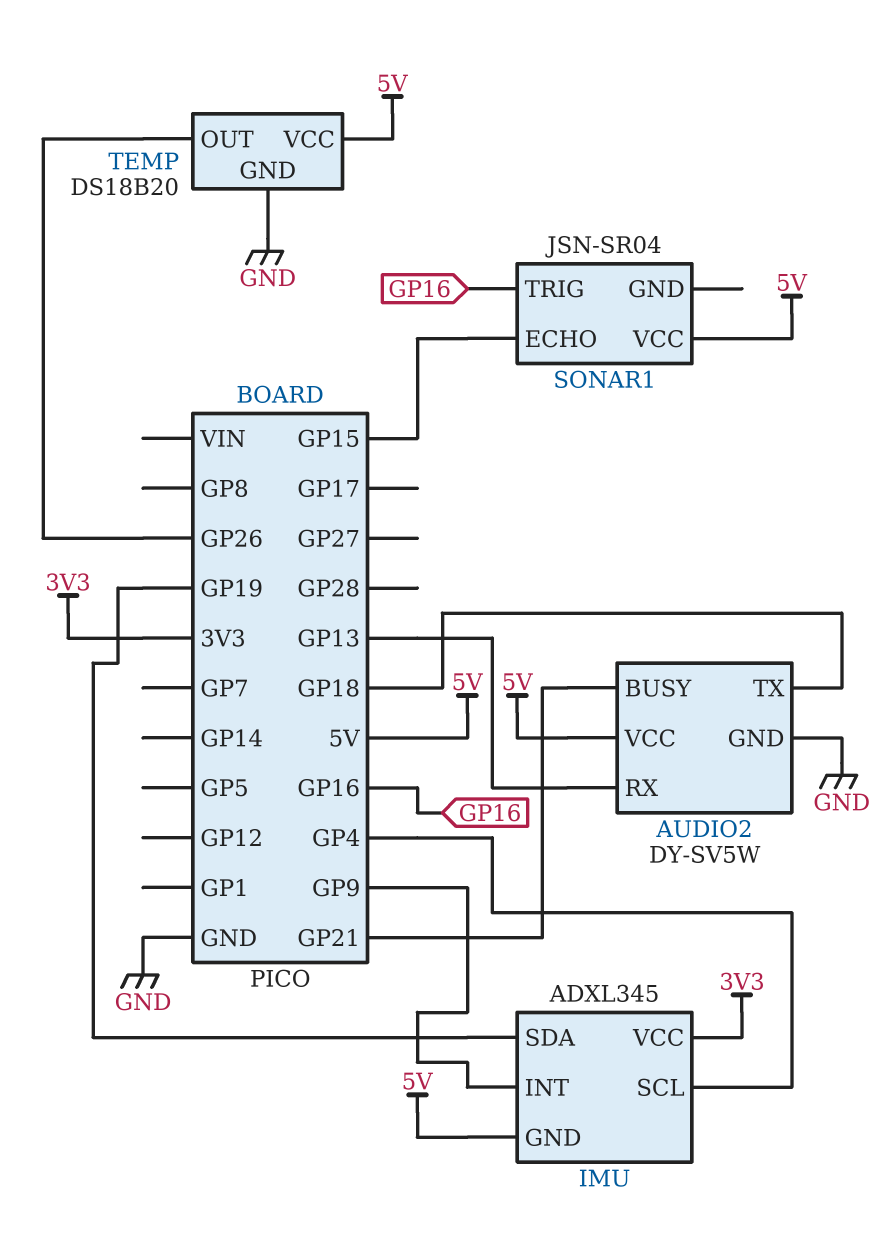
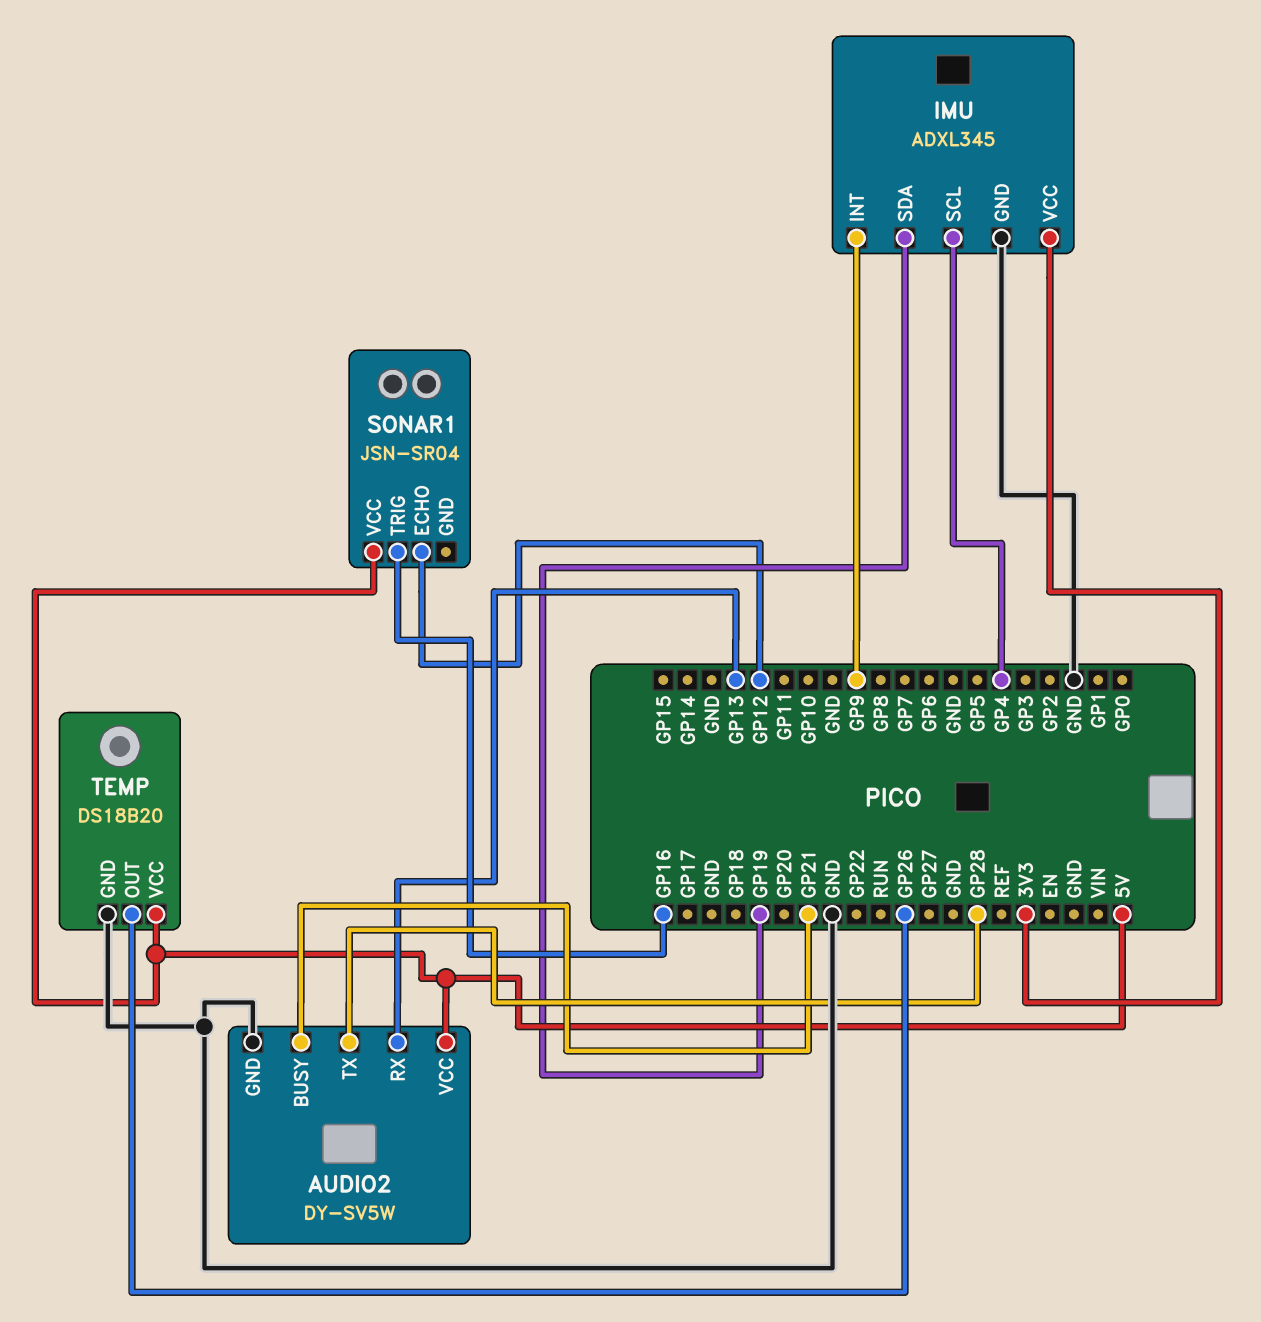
AUDIO2 pin TX: GP18 -> GP28
IMU pin GND: 5V -> GND
SONAR1 pin ECHO: GP15 -> GP12

